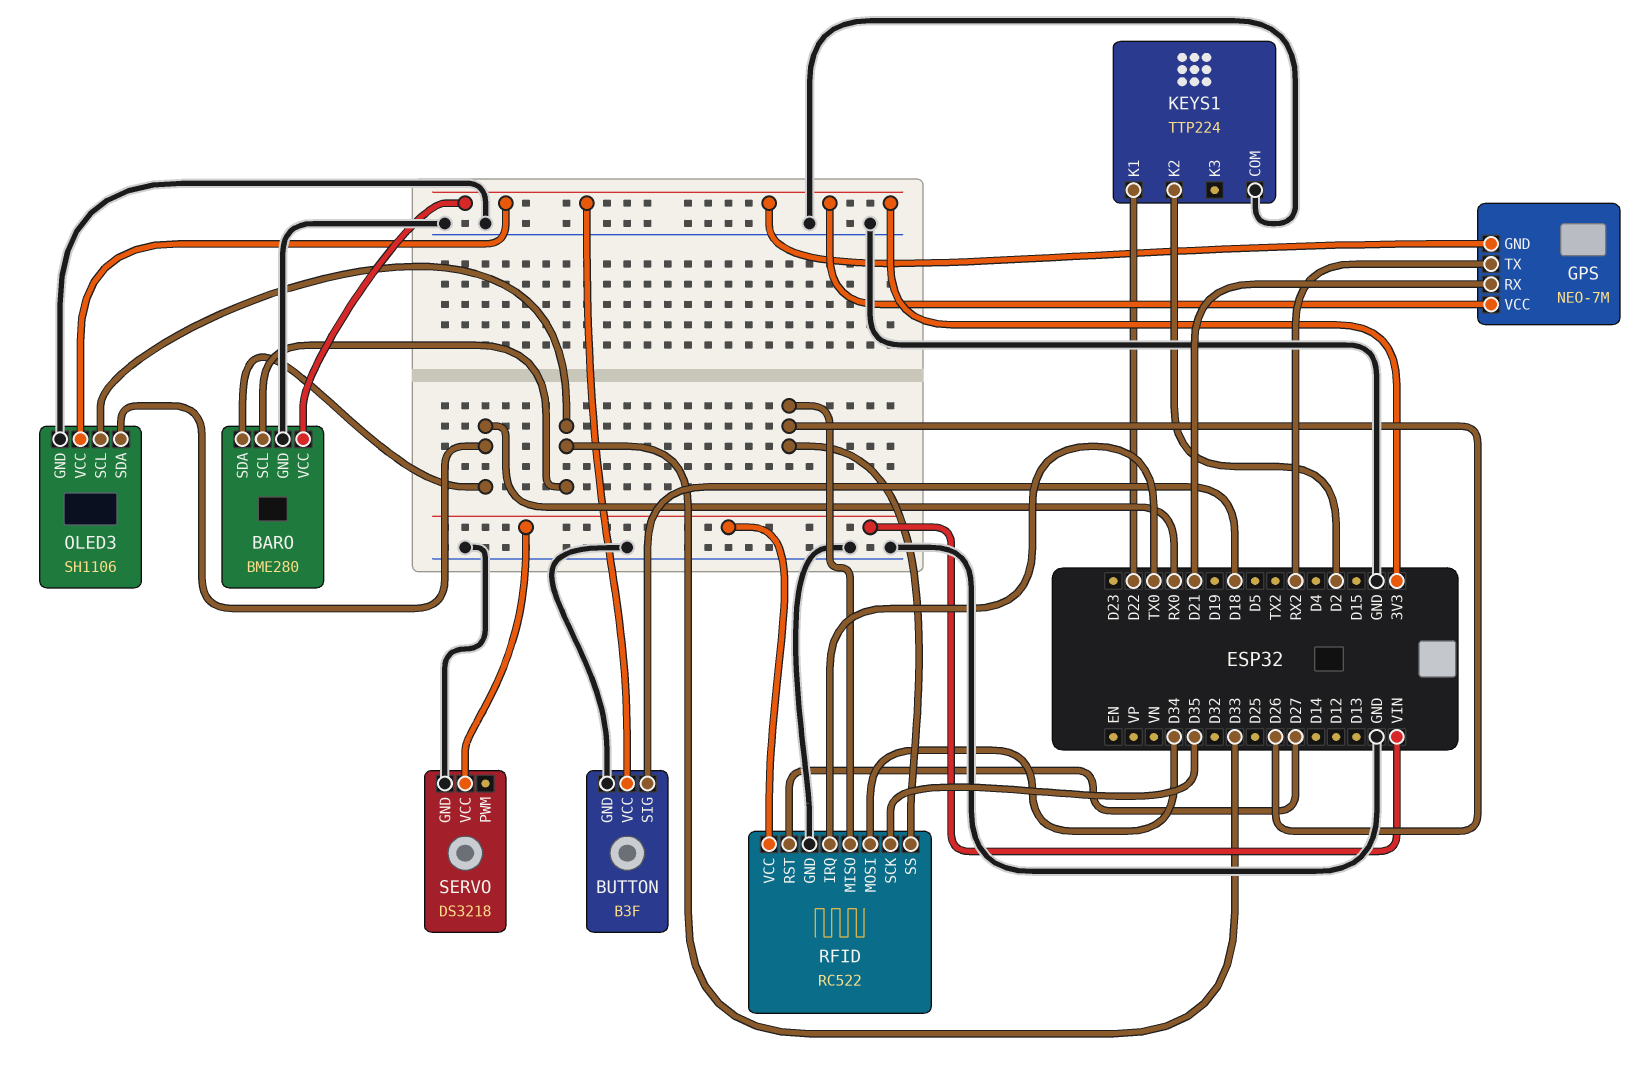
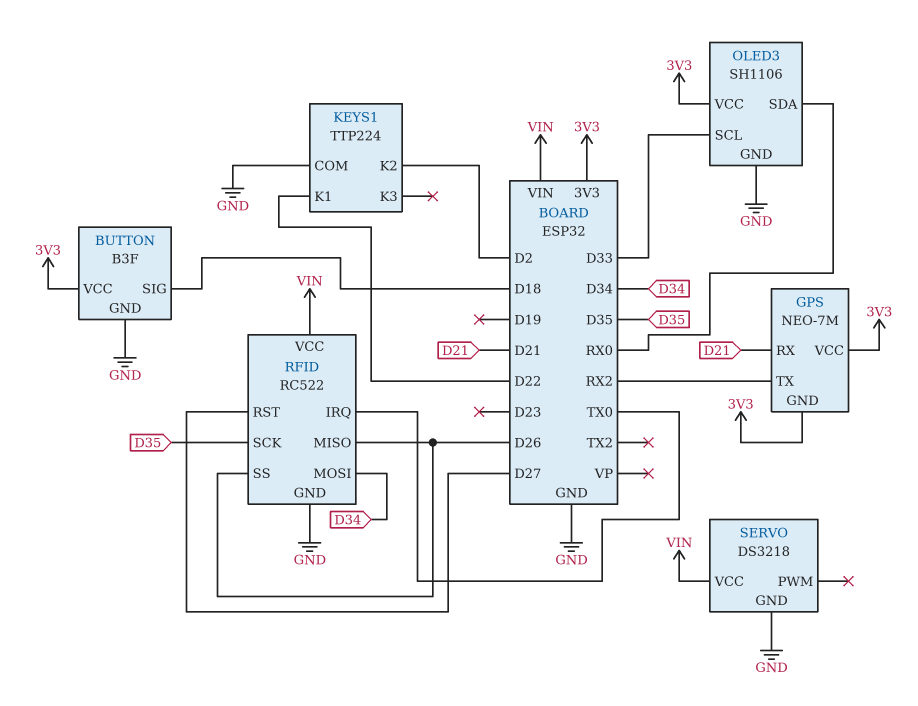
BARO: BME280 -> none
BARO pin GND: GND -> none
BARO pin SCL: D33 -> none
BARO pin SDA: RX0 -> none
BARO pin VCC: 3V3 -> none

